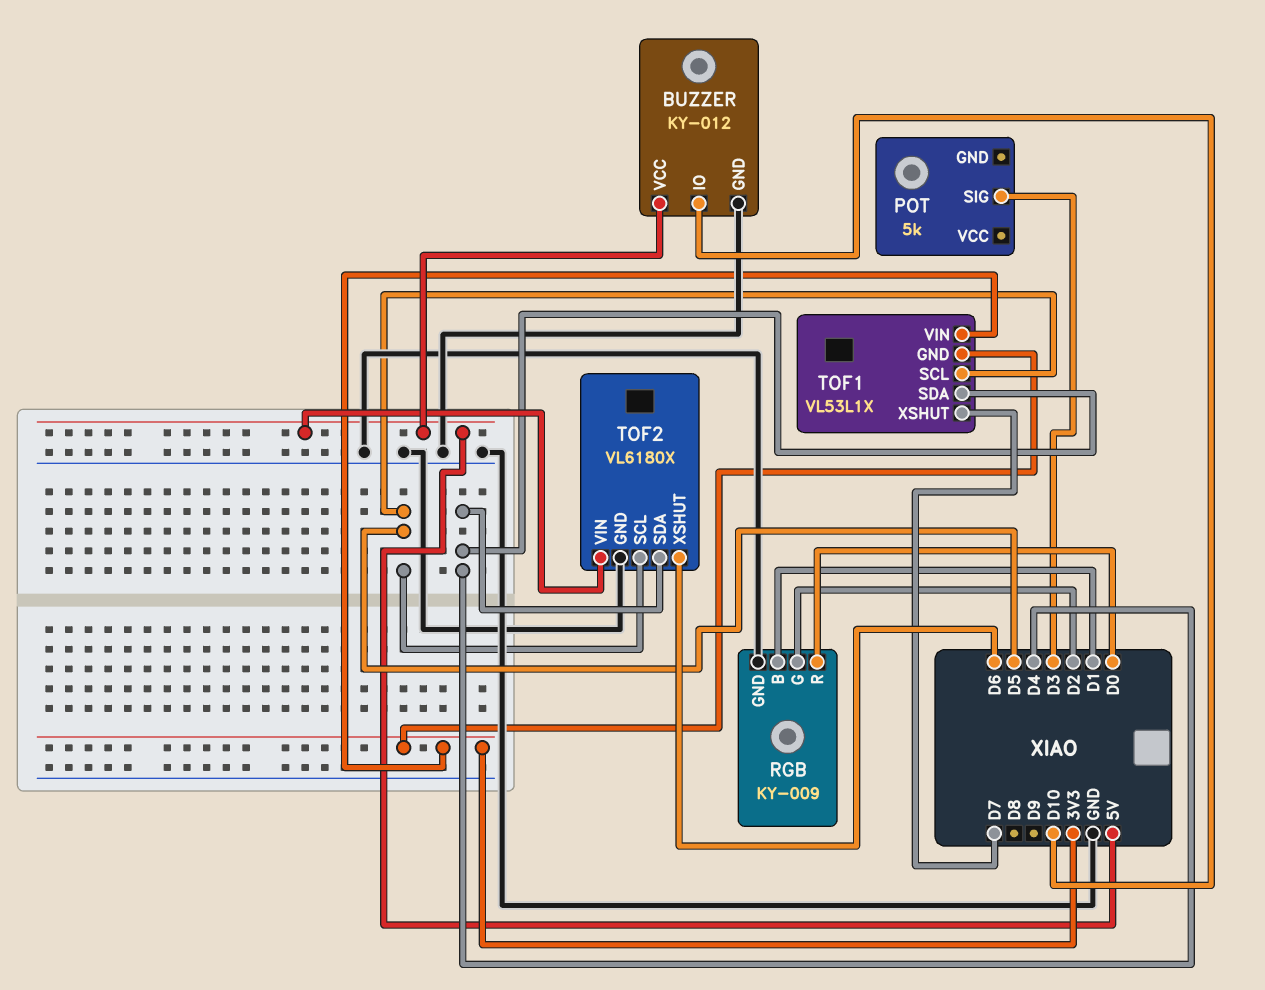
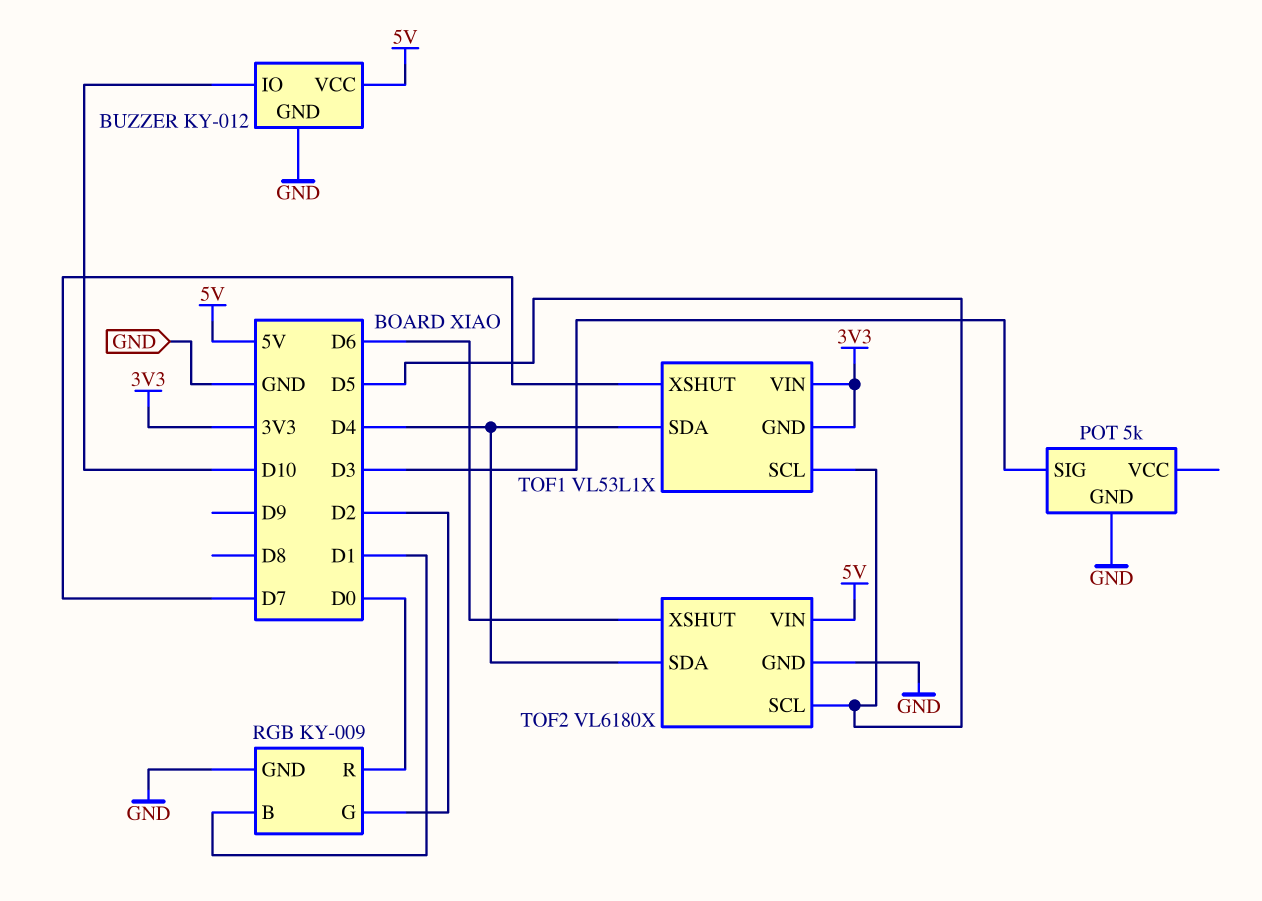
POT pin GND: none -> GND

